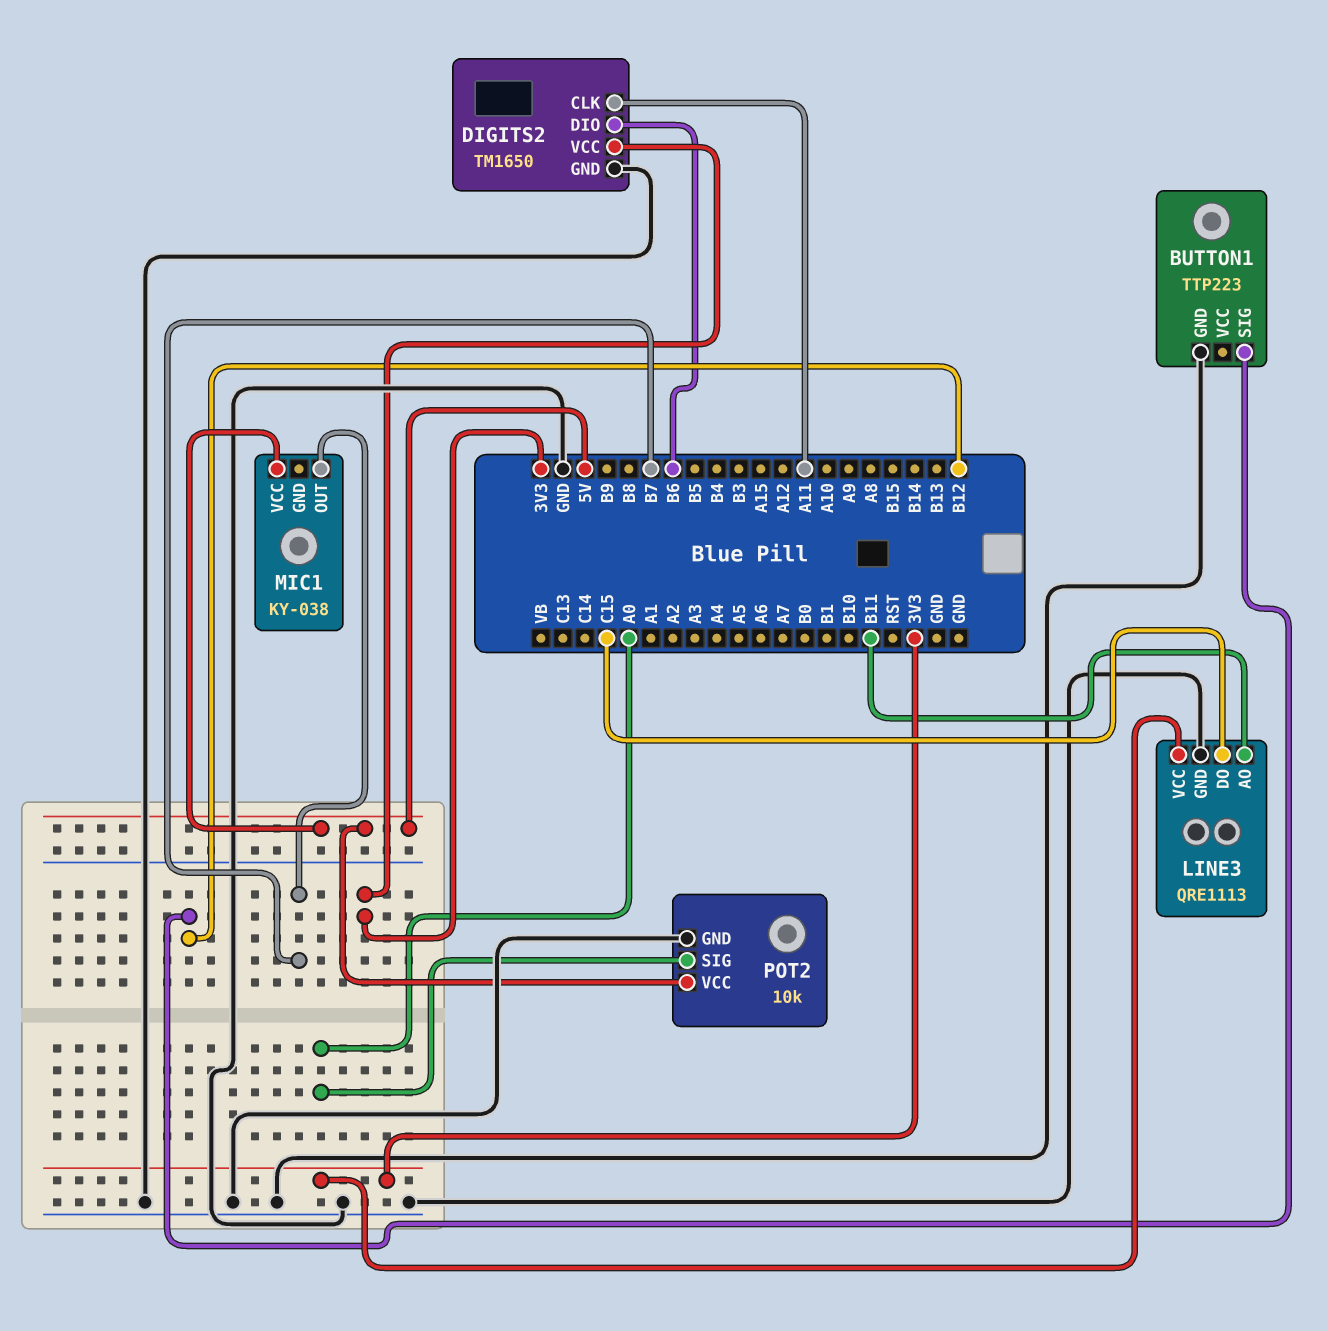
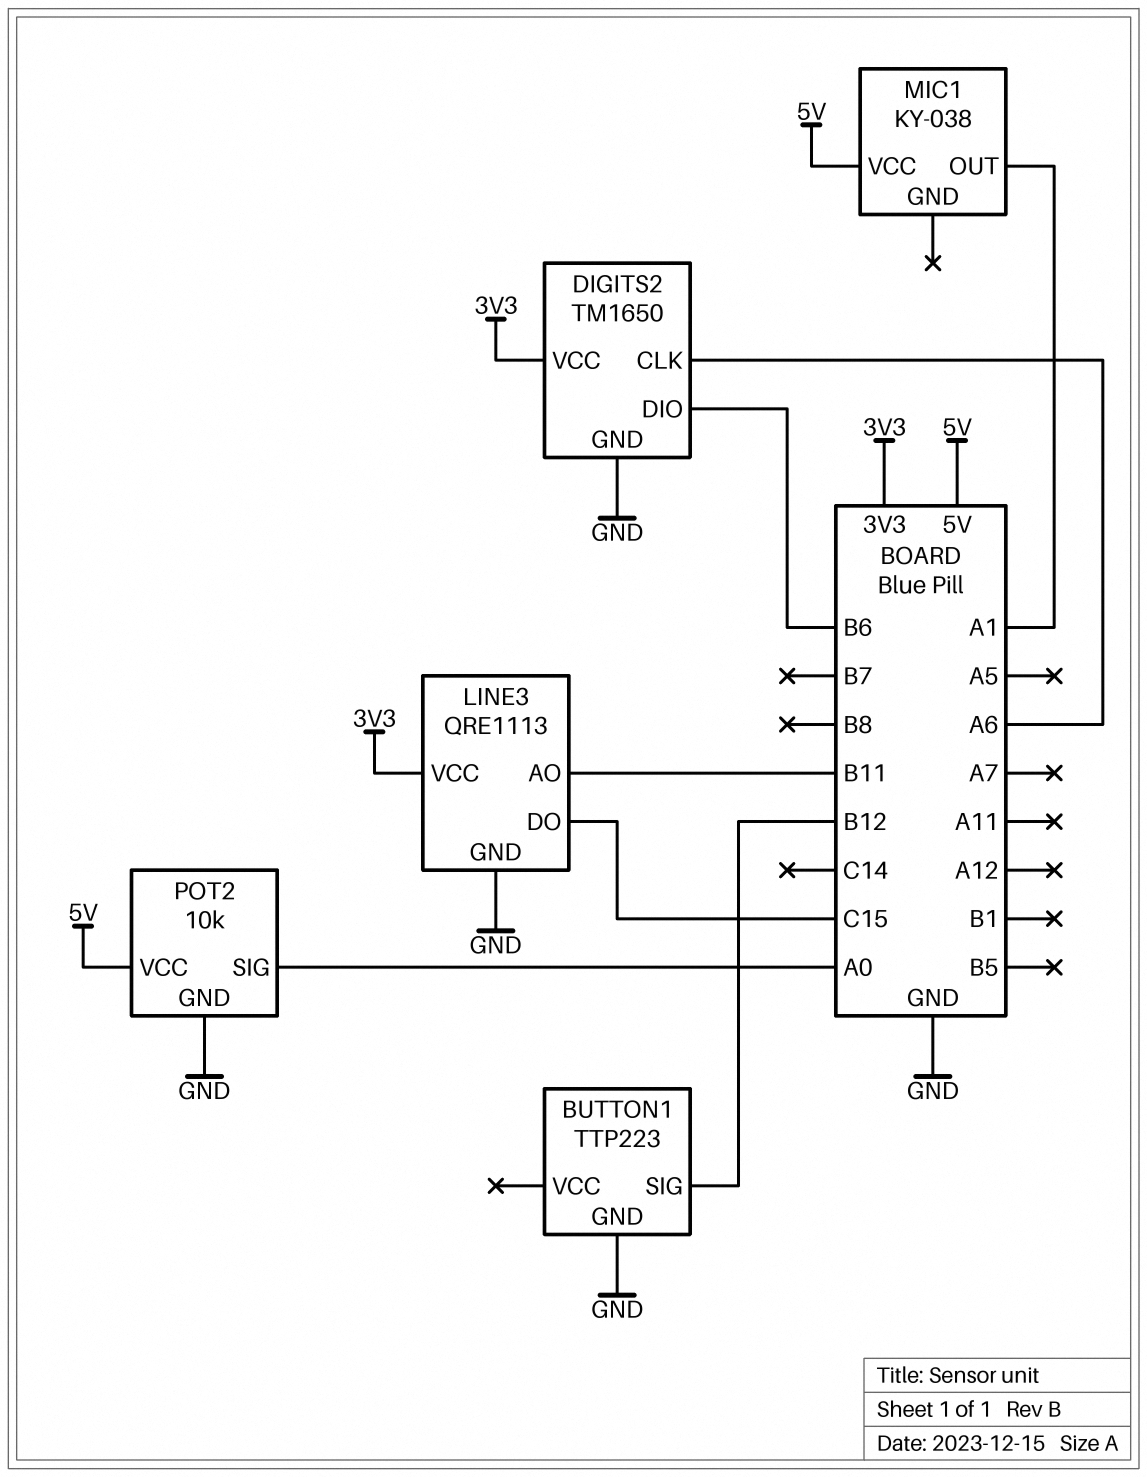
DIGITS2 pin CLK: A11 -> A6
MIC1 pin OUT: B7 -> A1

